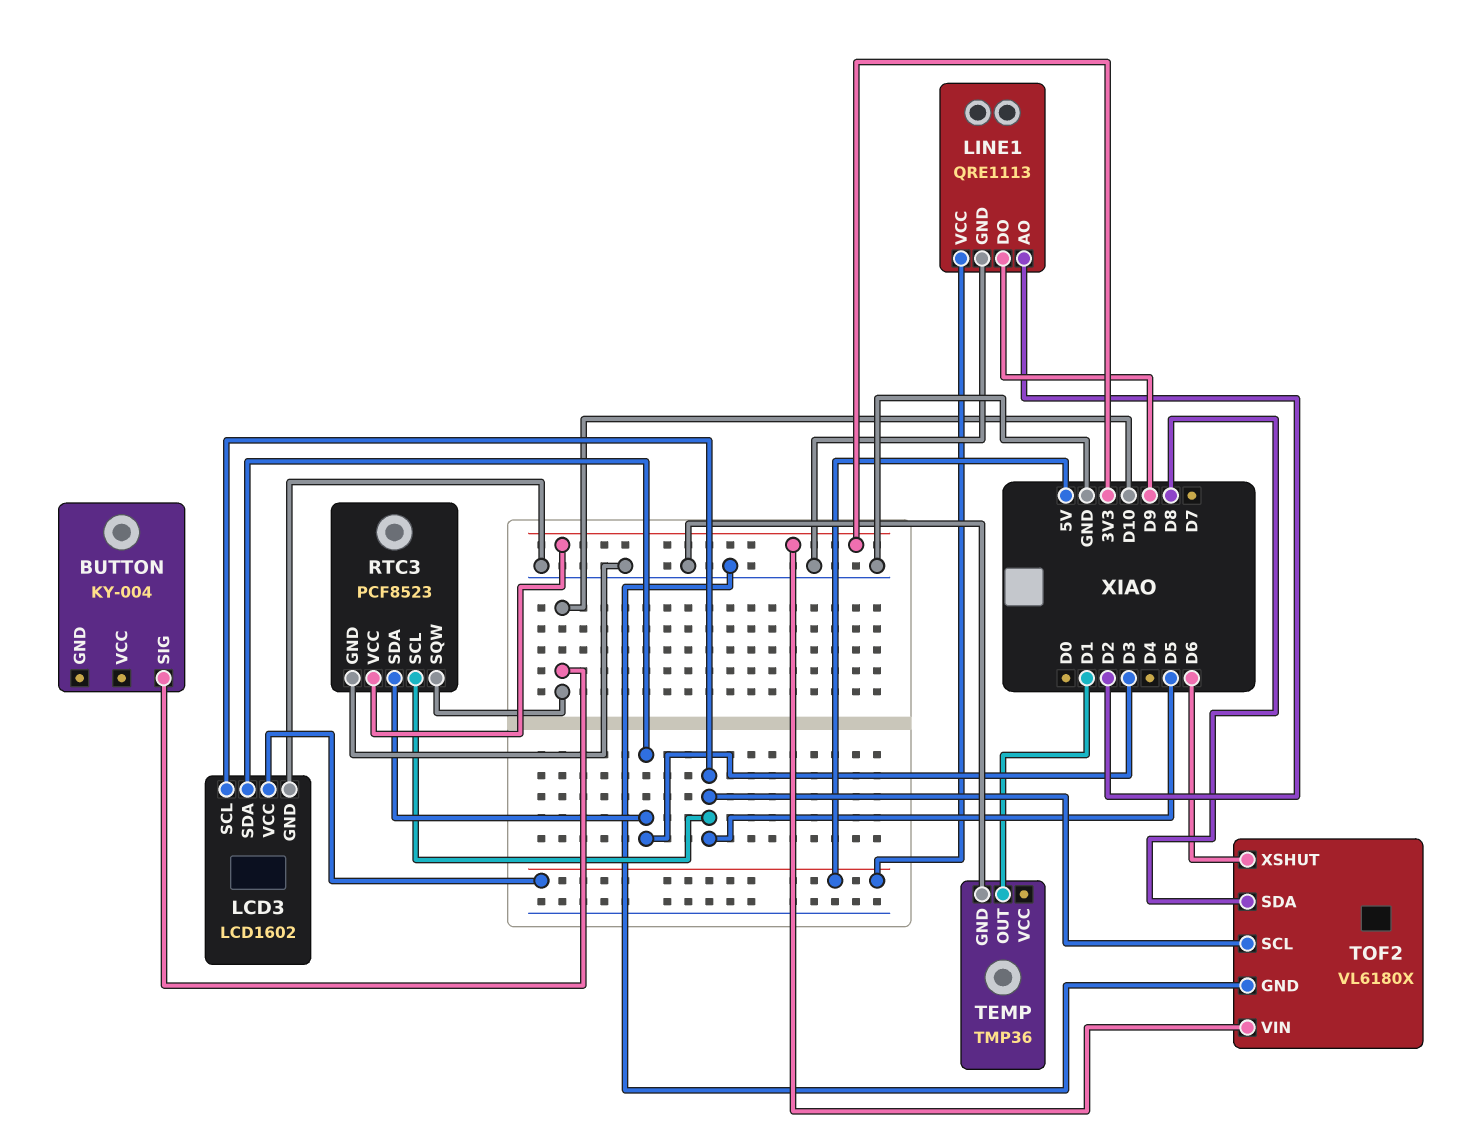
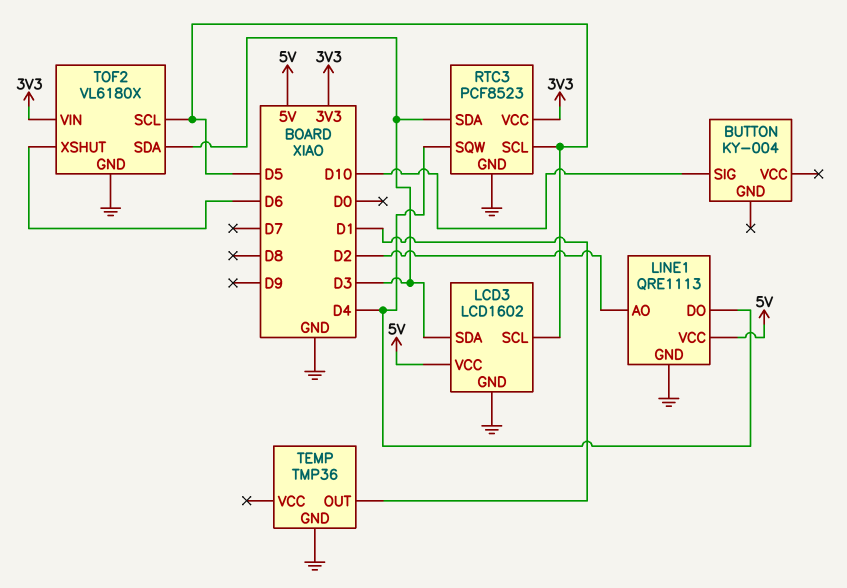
LINE1 pin DO: D9 -> D4
RTC3 pin SQW: D10 -> D4
TOF2 pin SDA: D8 -> D3

